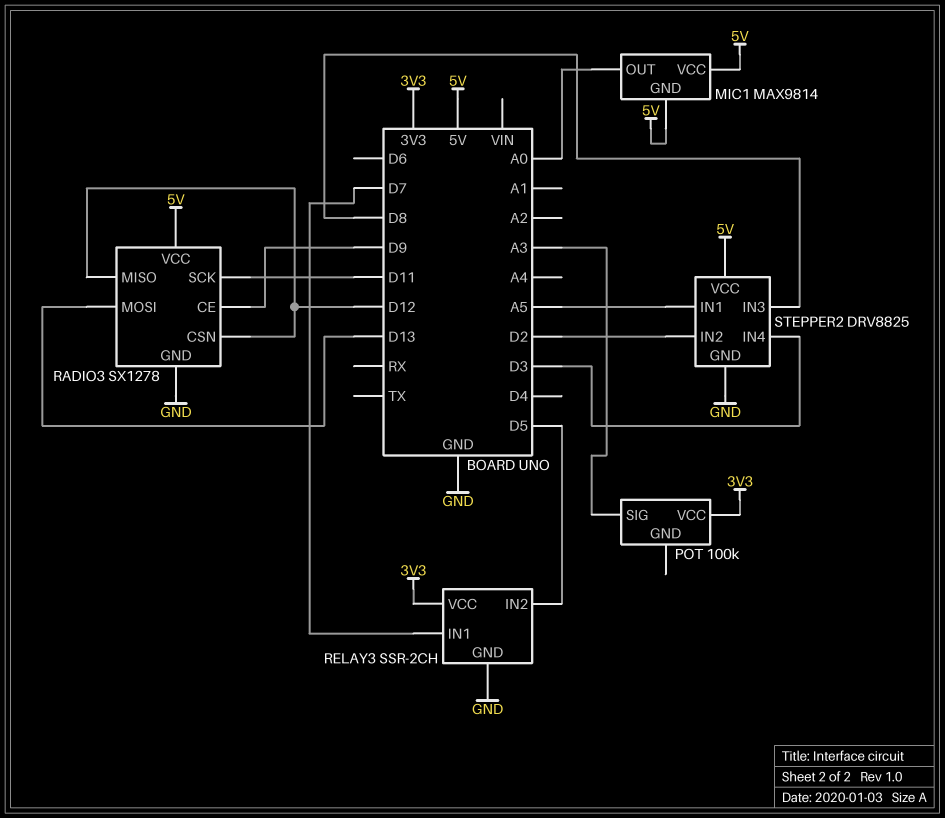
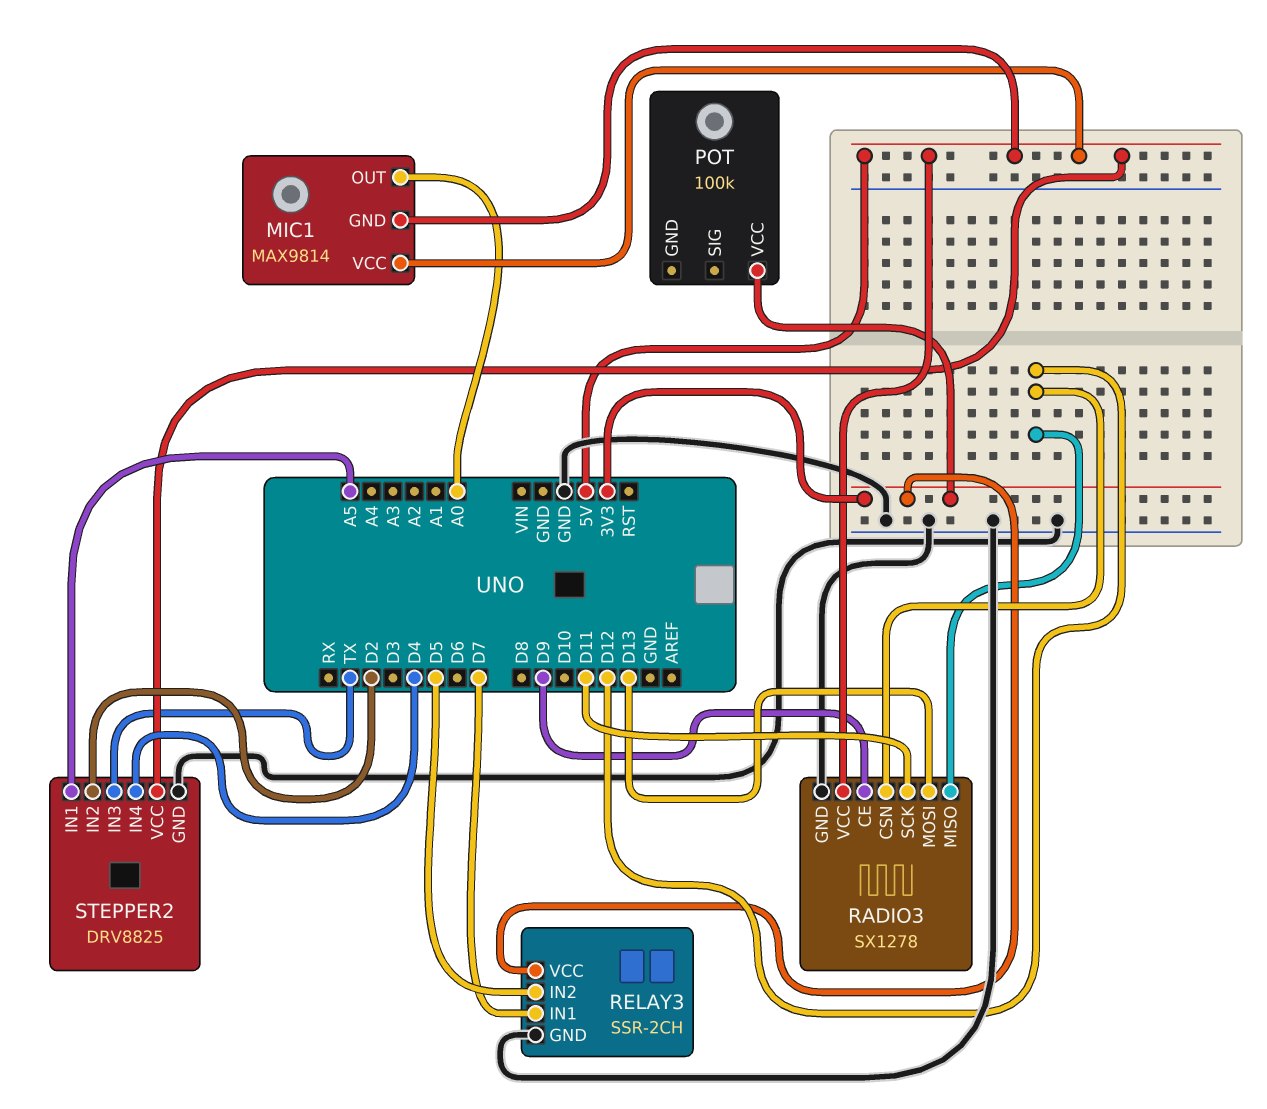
POT pin SIG: A3 -> none
STEPPER2 pin IN3: D8 -> TX
STEPPER2 pin IN4: D3 -> D4

